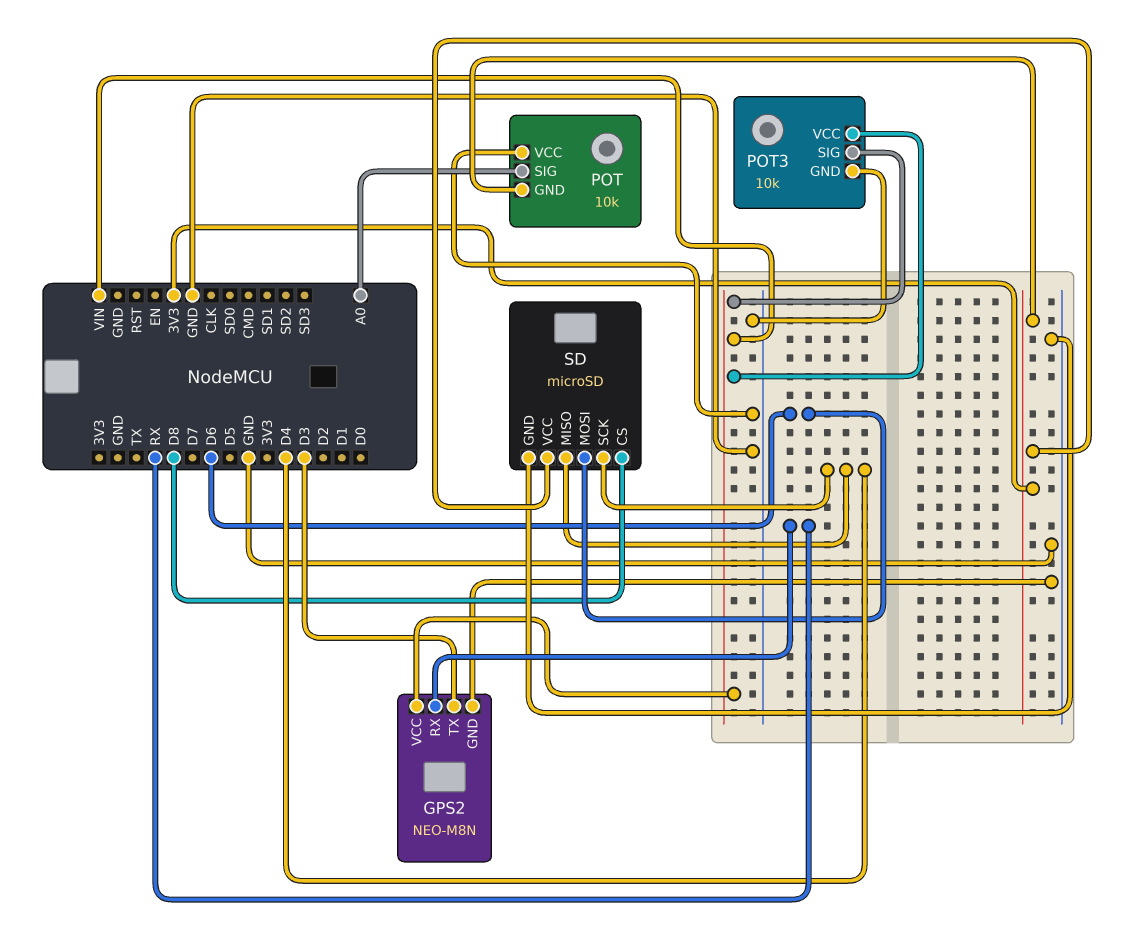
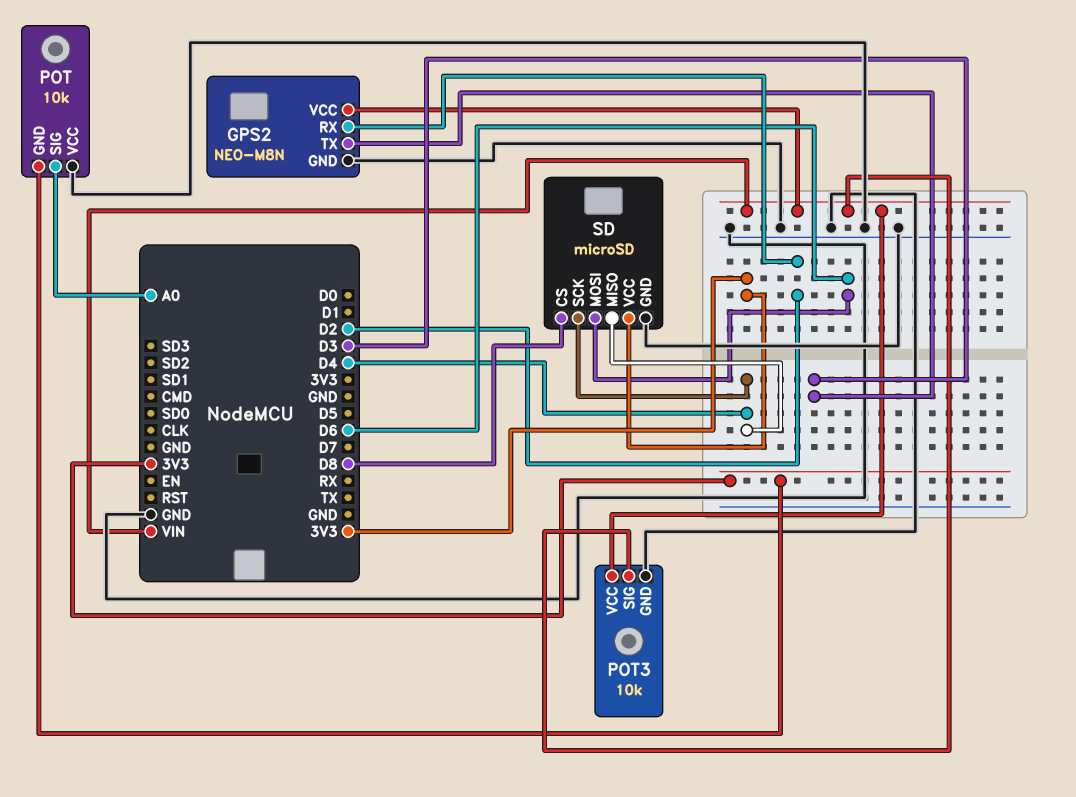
GPS2 pin RX: RX -> D2

